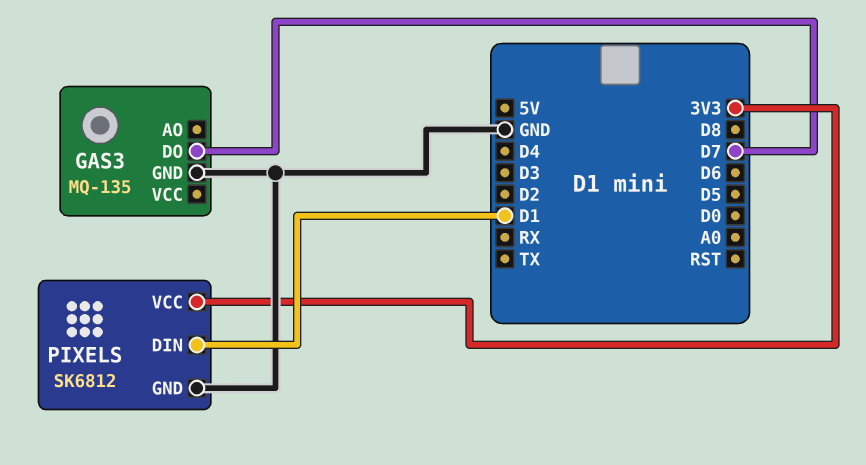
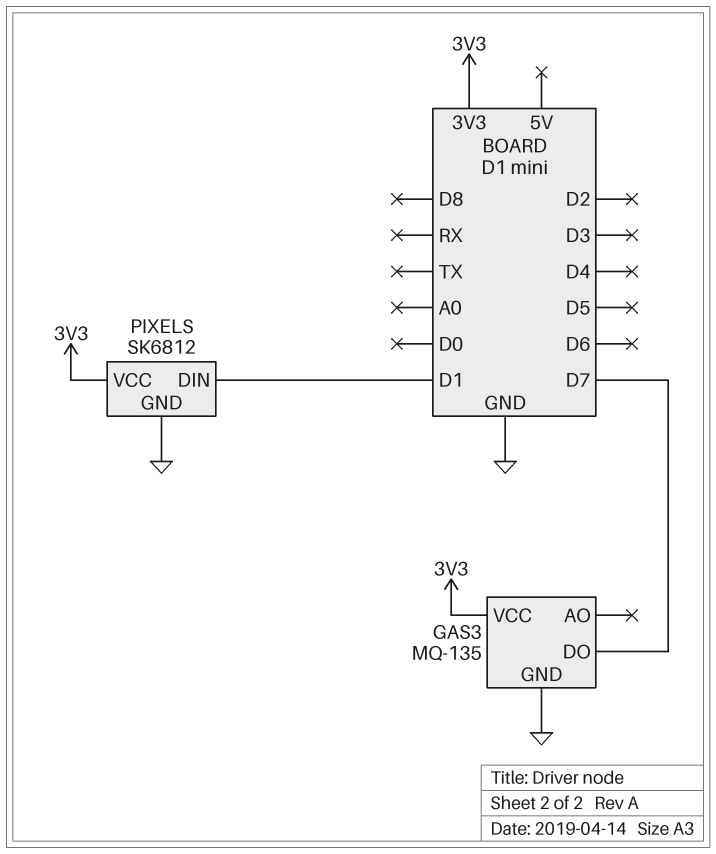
GAS3 pin VCC: none -> 3V3

